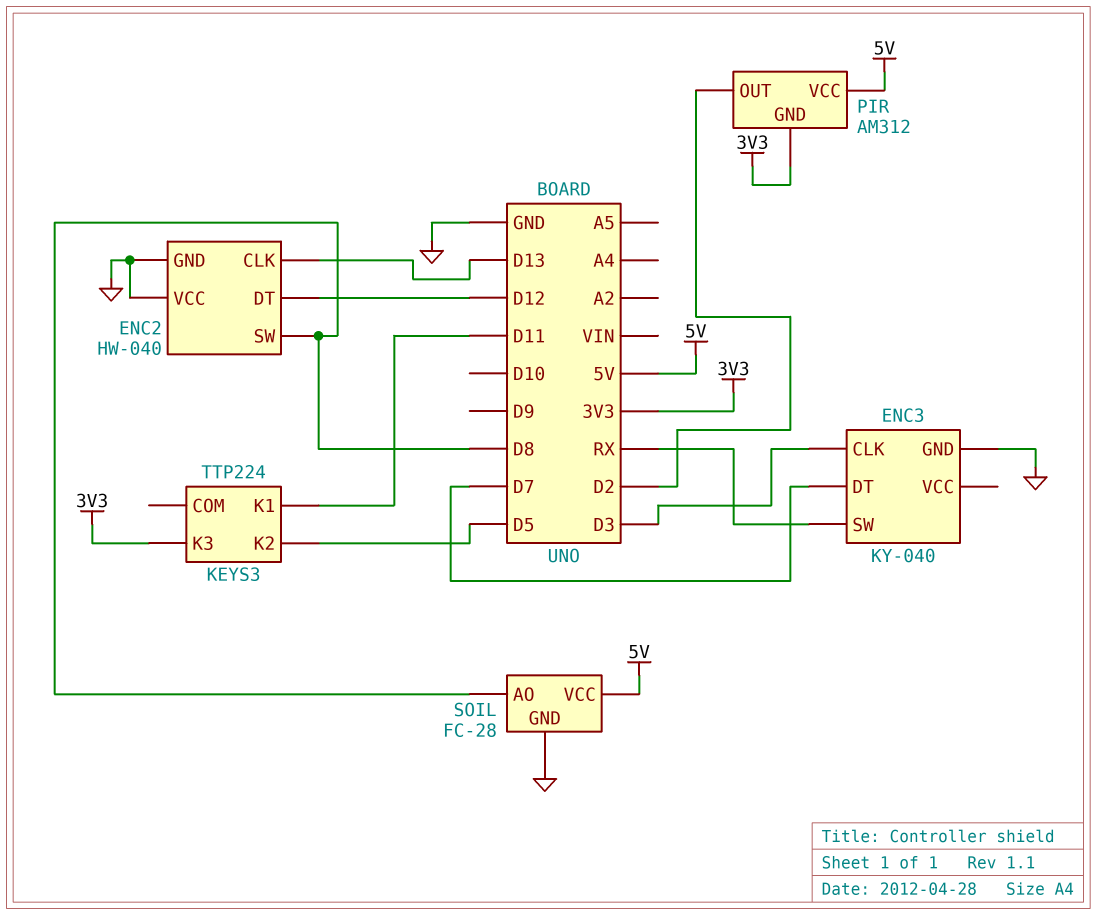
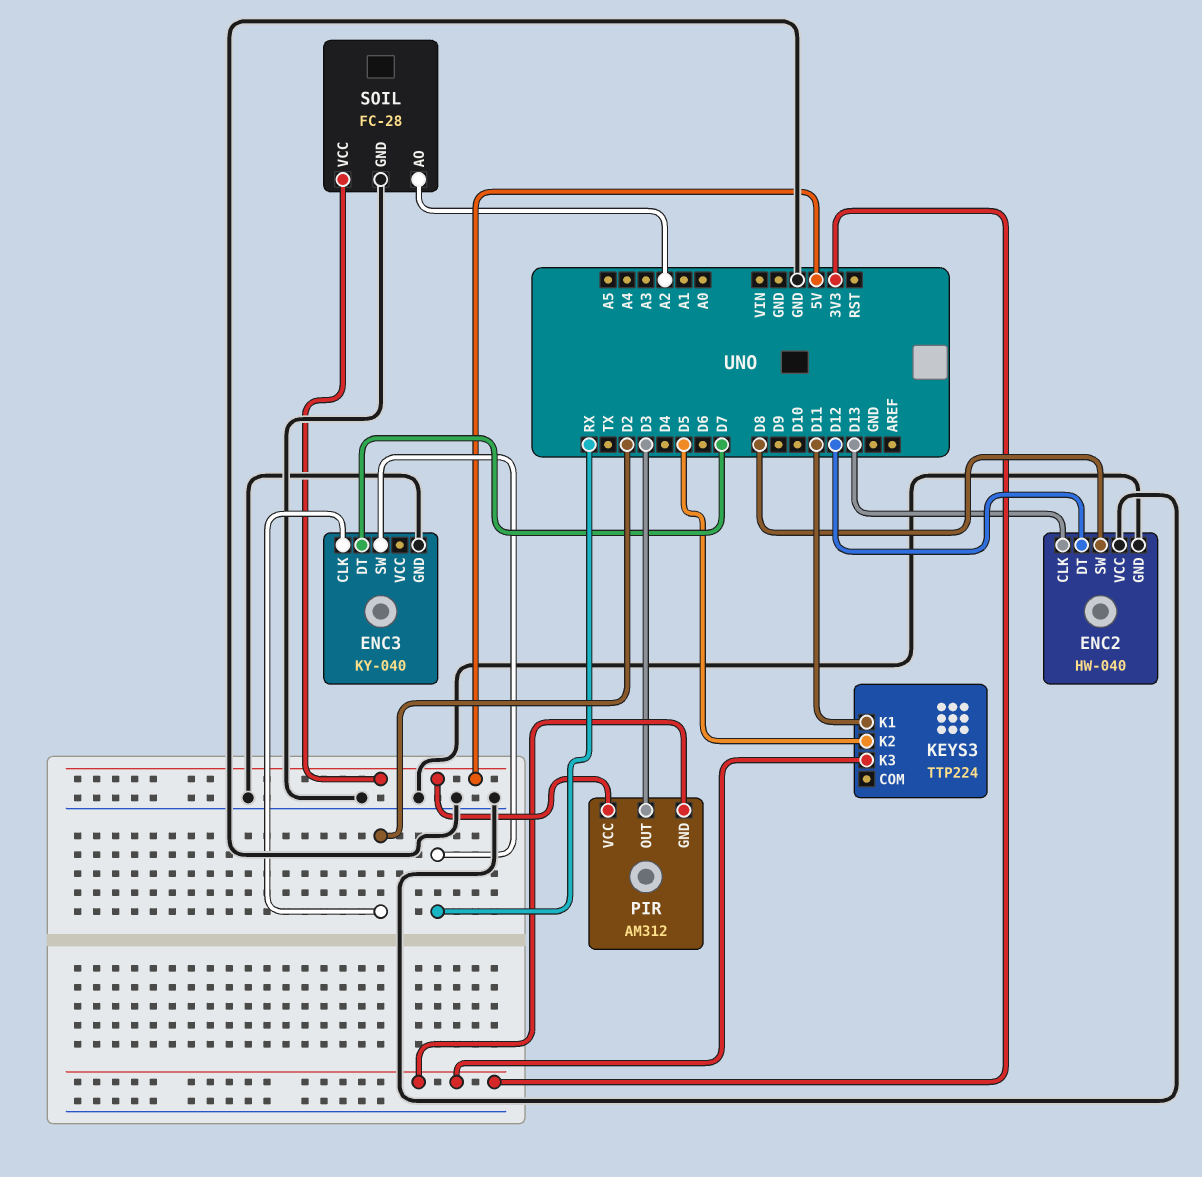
ENC3 pin CLK: D3 -> D2
PIR pin OUT: D2 -> D3
SOIL pin AO: D8 -> A2

